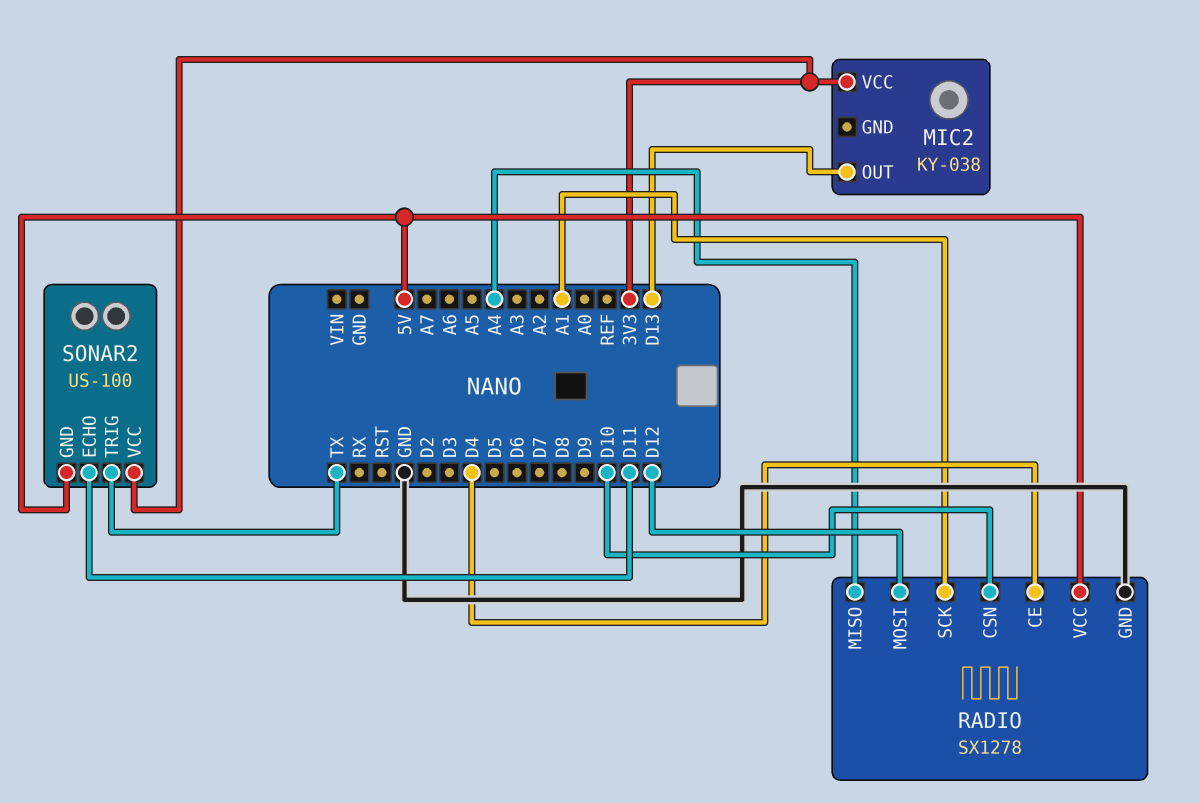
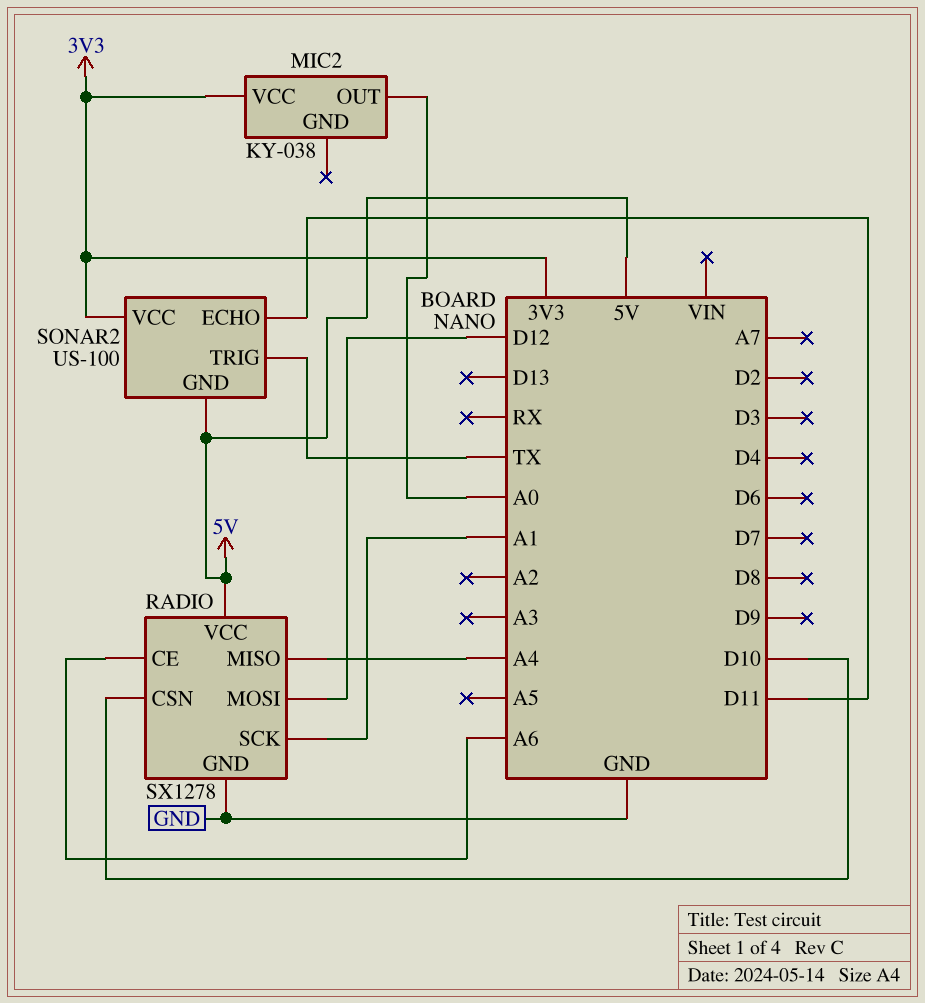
MIC2 pin OUT: D13 -> A0
RADIO pin CE: D4 -> A6

